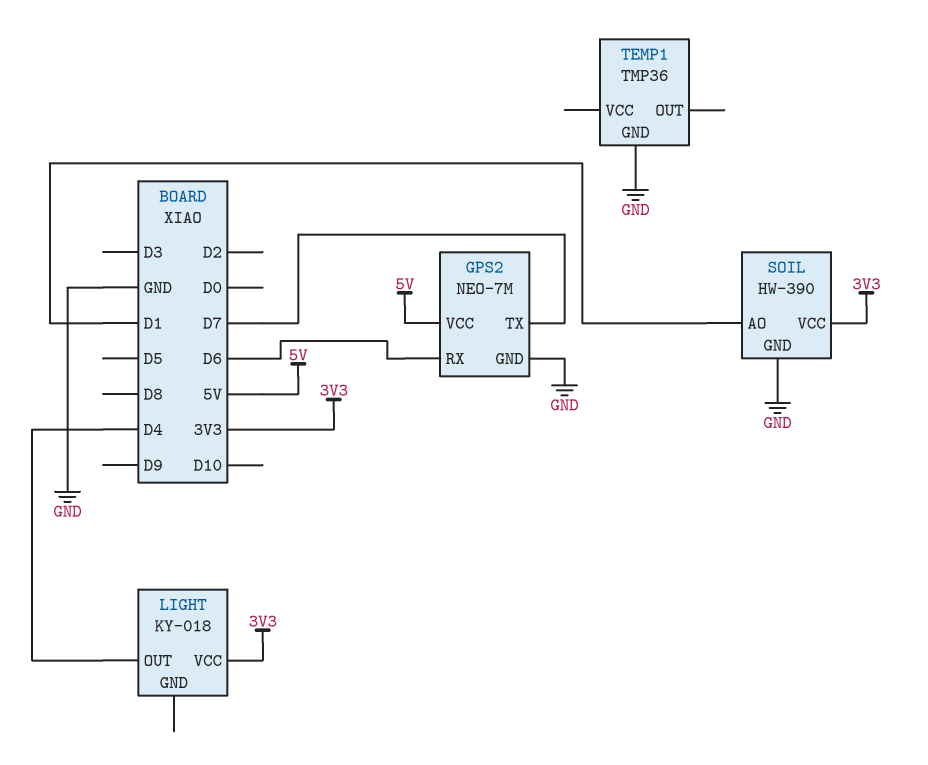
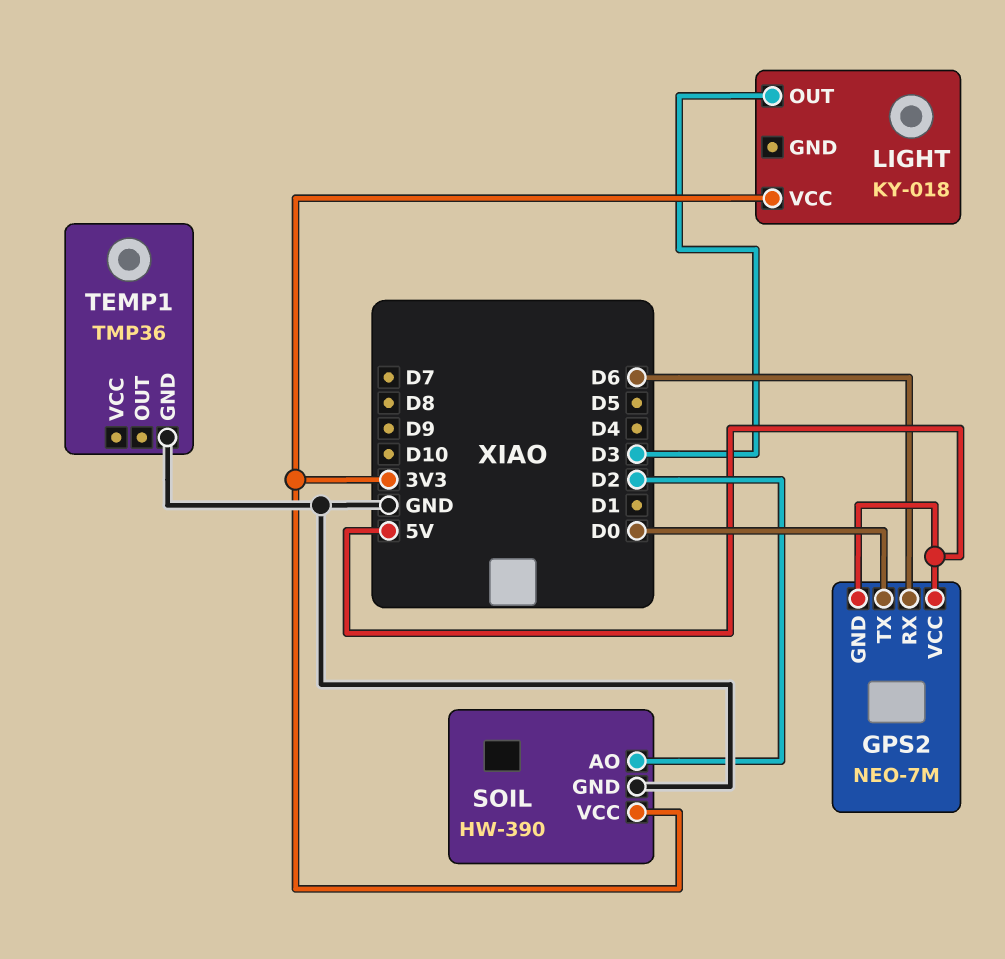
GPS2 pin GND: GND -> 5V
GPS2 pin TX: D7 -> D0
LIGHT pin OUT: D4 -> D3
SOIL pin AO: D1 -> D2

